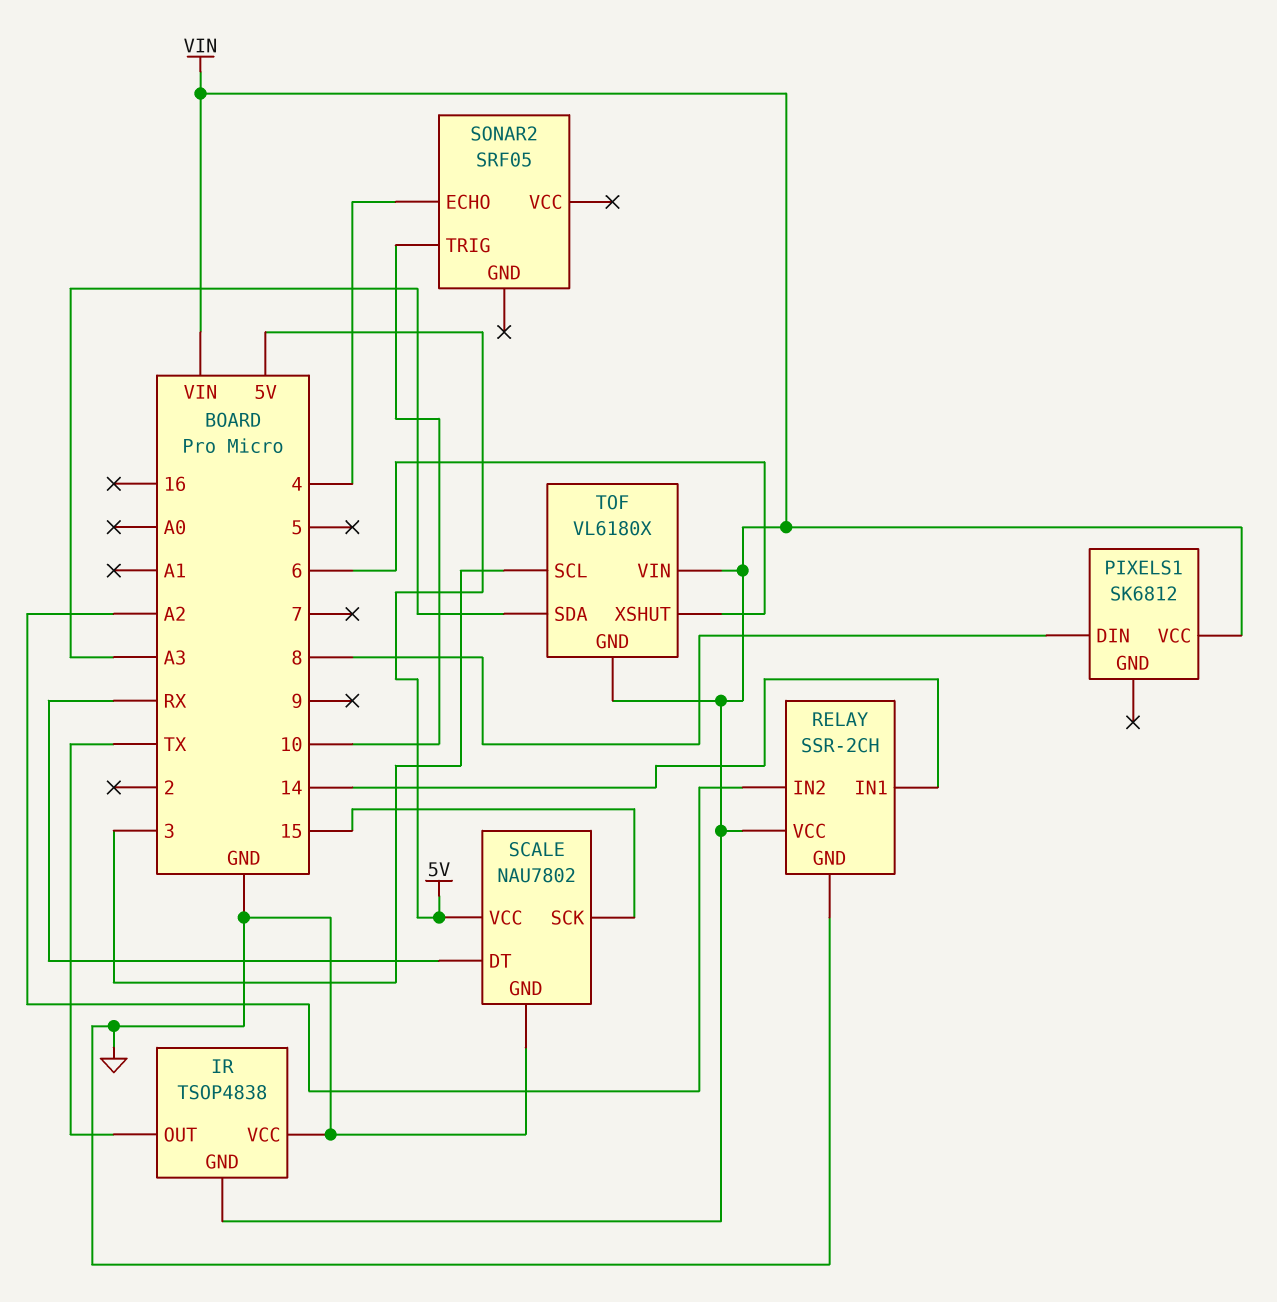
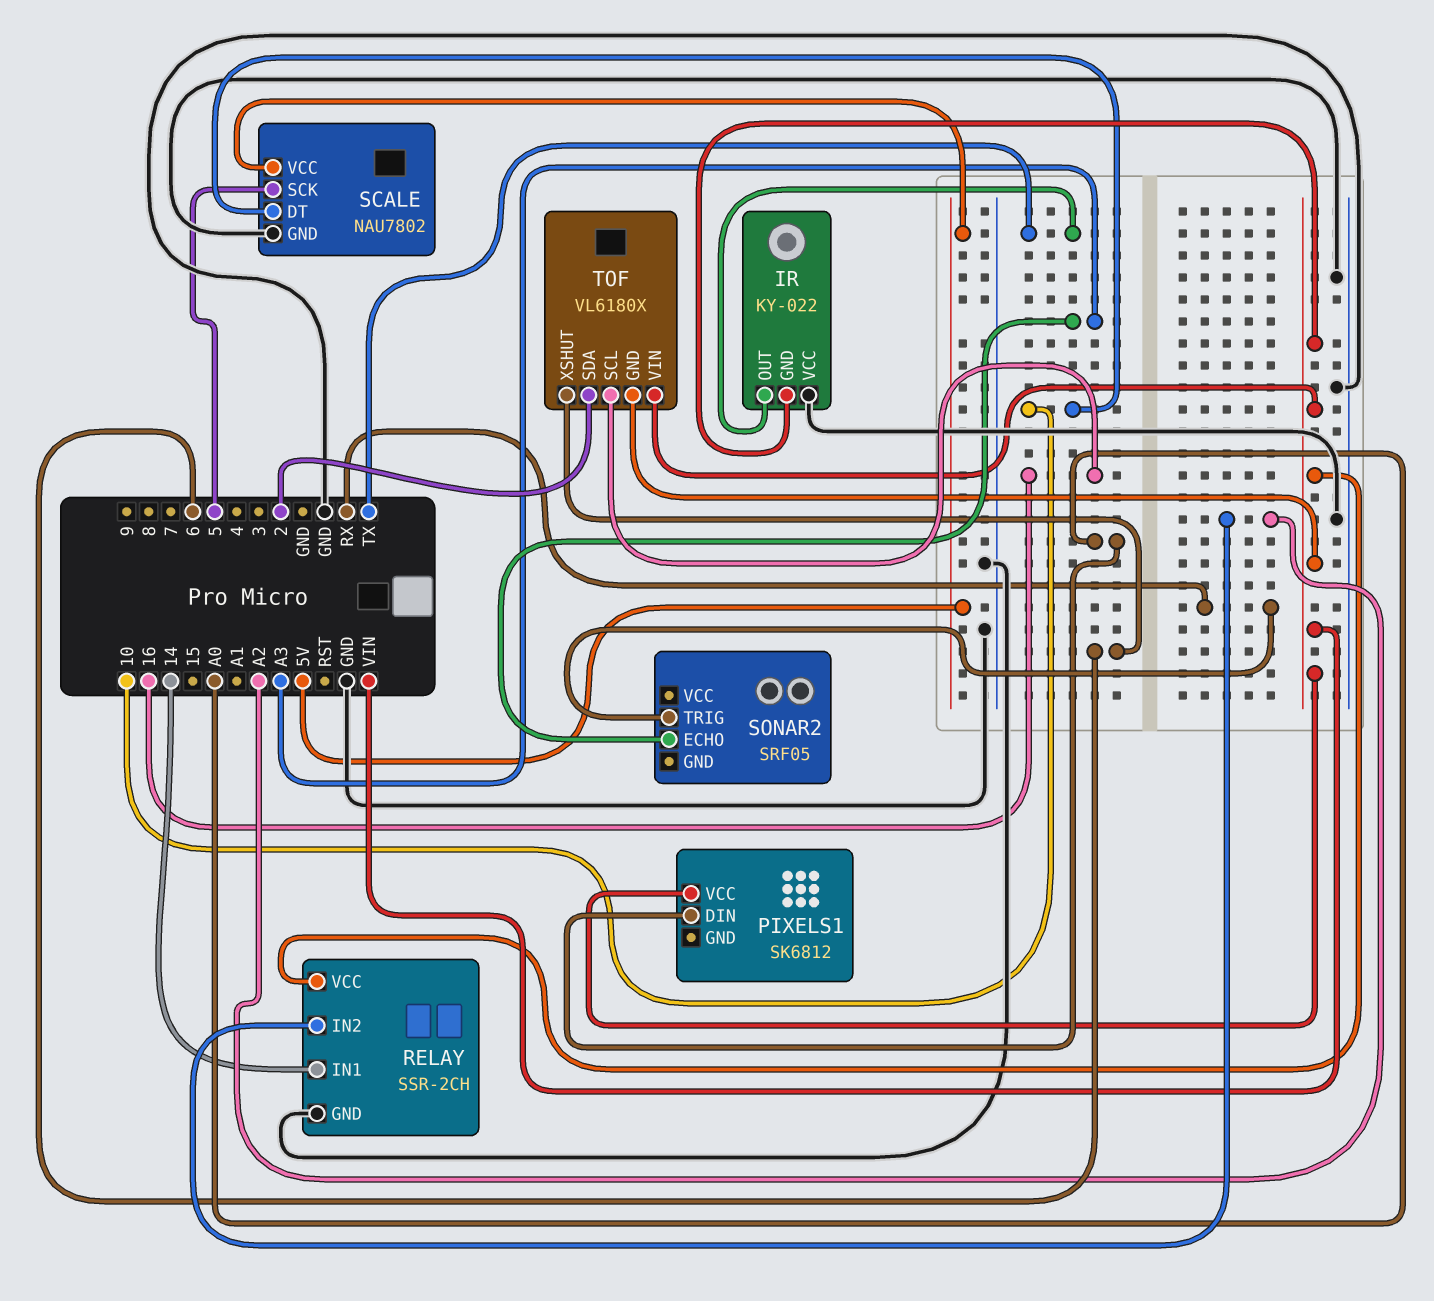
IR: TSOP4838 -> KY-022
PIXELS1 pin DIN: 8 -> A0
SCALE pin DT: RX -> 10
SCALE pin SCK: 15 -> 5
SONAR2 pin ECHO: 4 -> A3
SONAR2 pin TRIG: 10 -> RX
TOF pin SCL: 3 -> 16
TOF pin SDA: A3 -> 2

